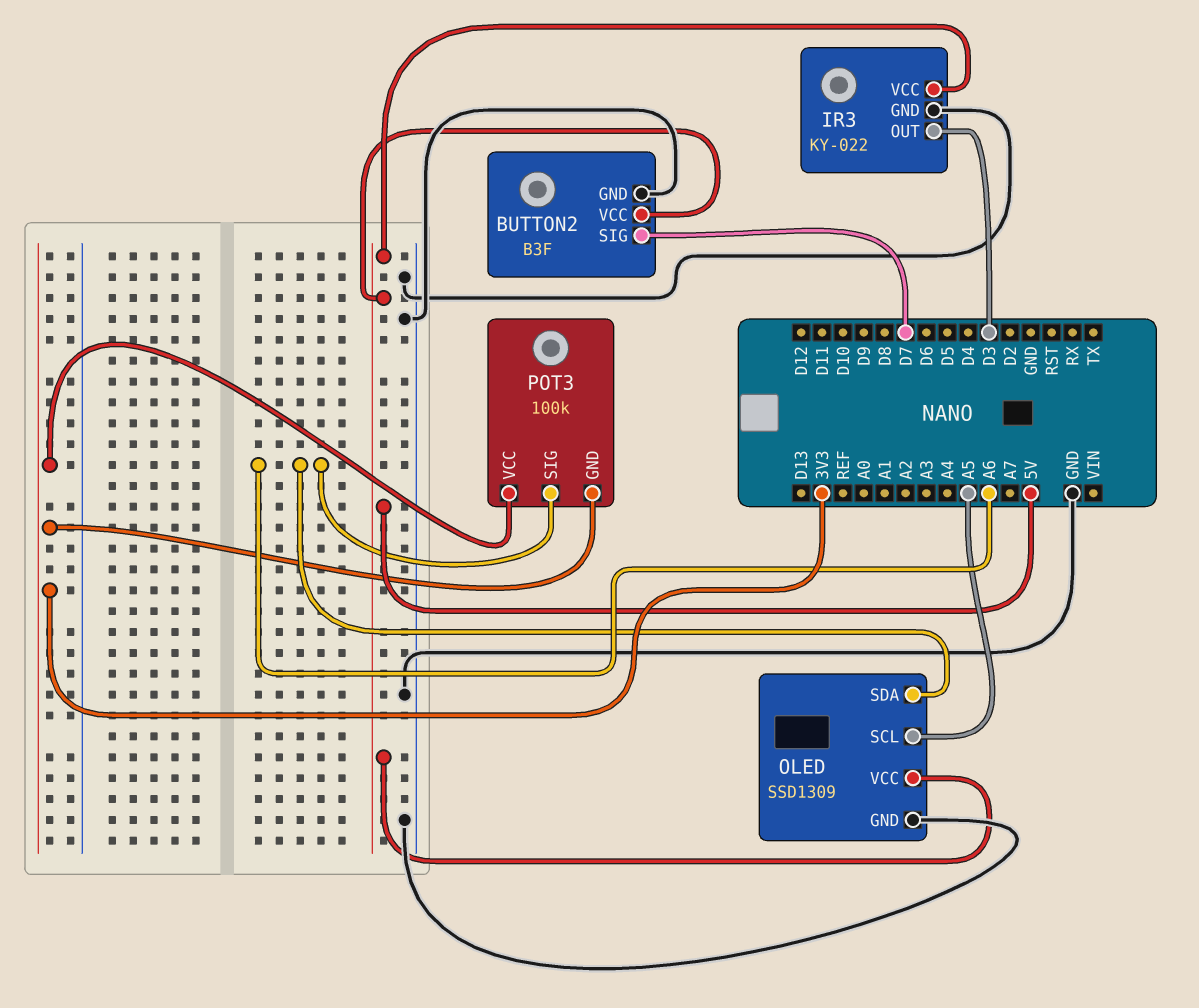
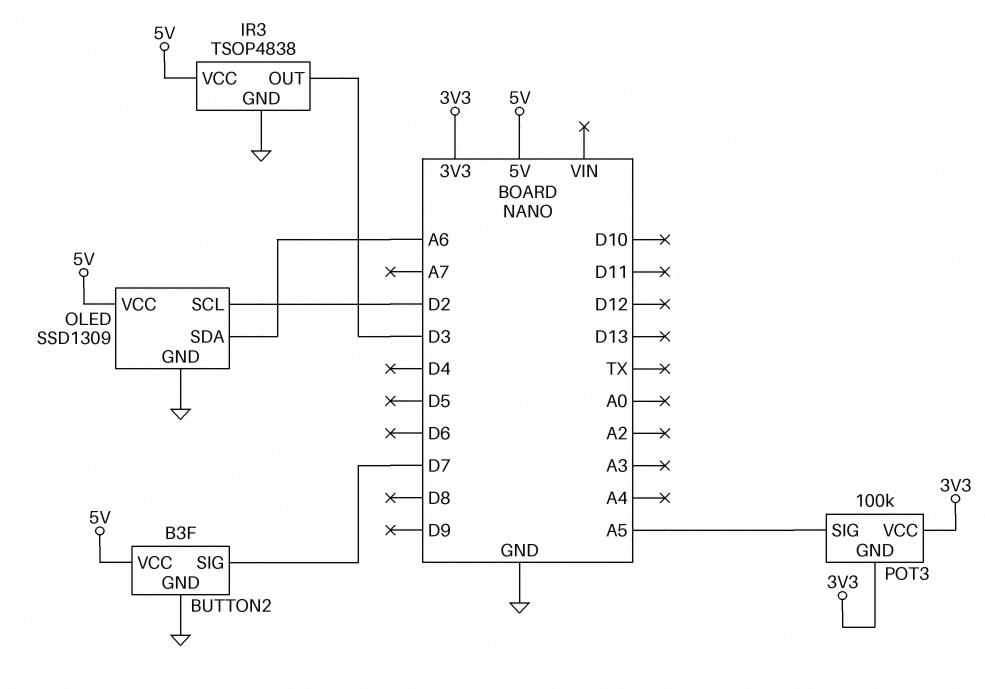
IR3: KY-022 -> TSOP4838
OLED pin SCL: A5 -> D2
POT3 pin SIG: A6 -> A5

